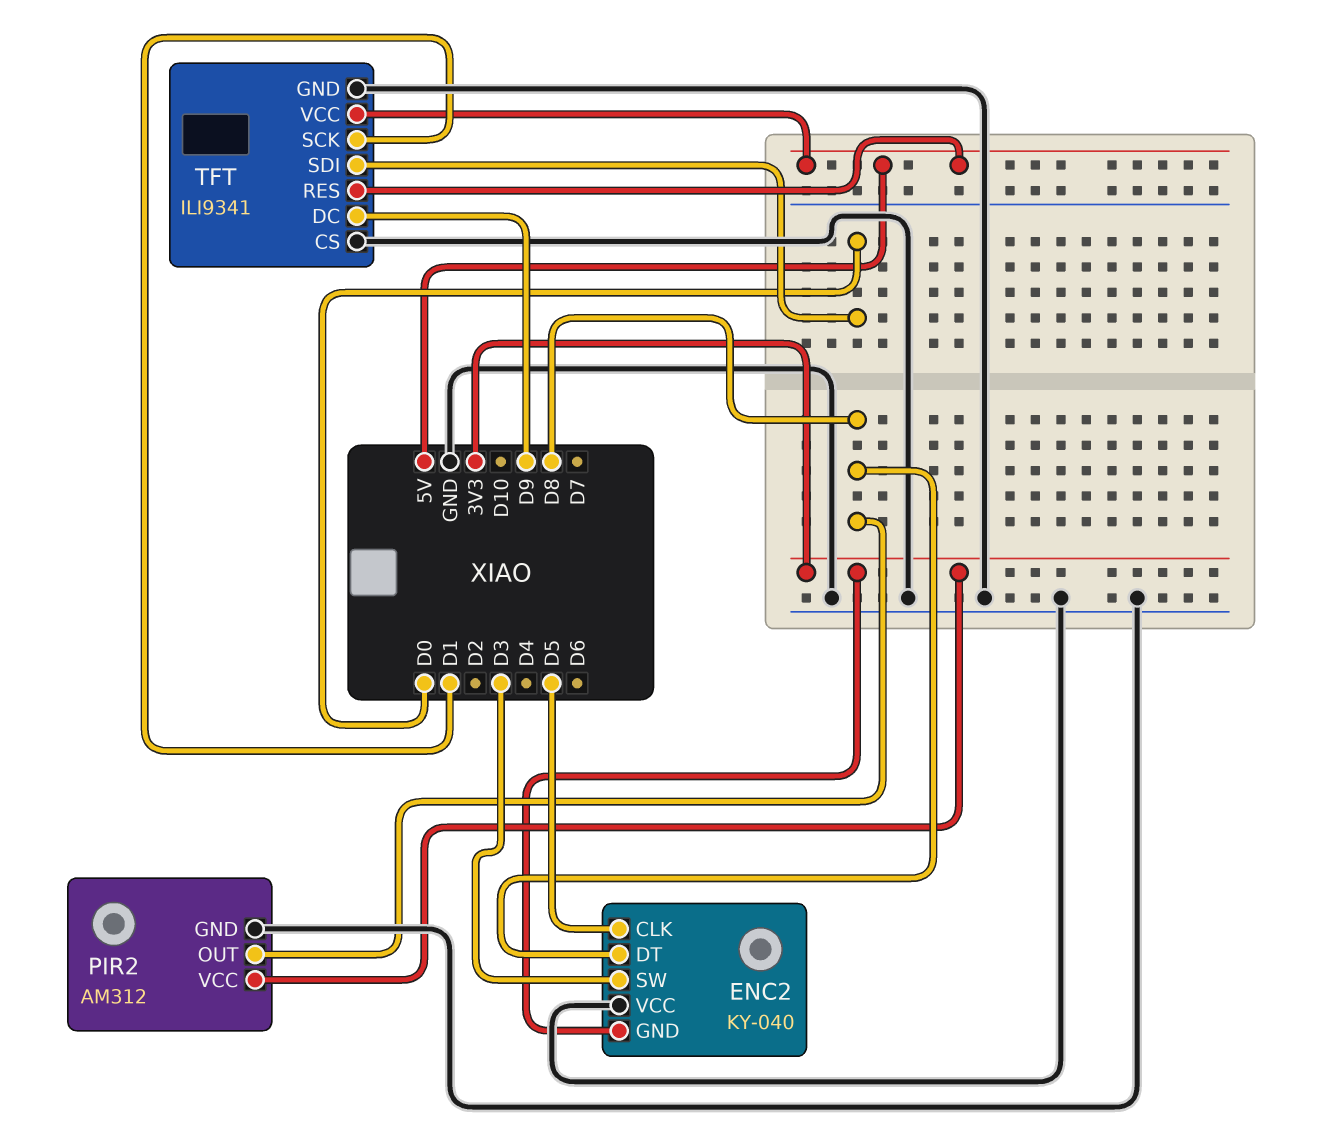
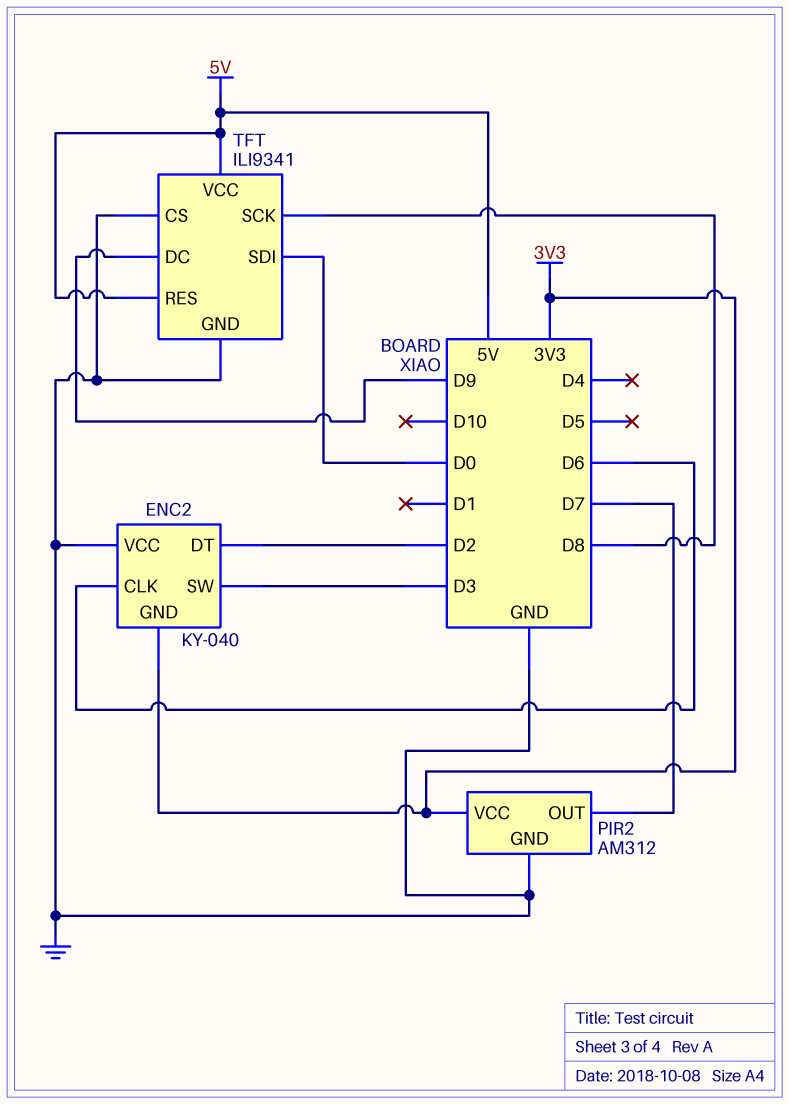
ENC2 pin CLK: D5 -> D6
ENC2 pin DT: D8 -> D2
PIR2 pin OUT: D8 -> D7
TFT pin SCK: D1 -> D8

